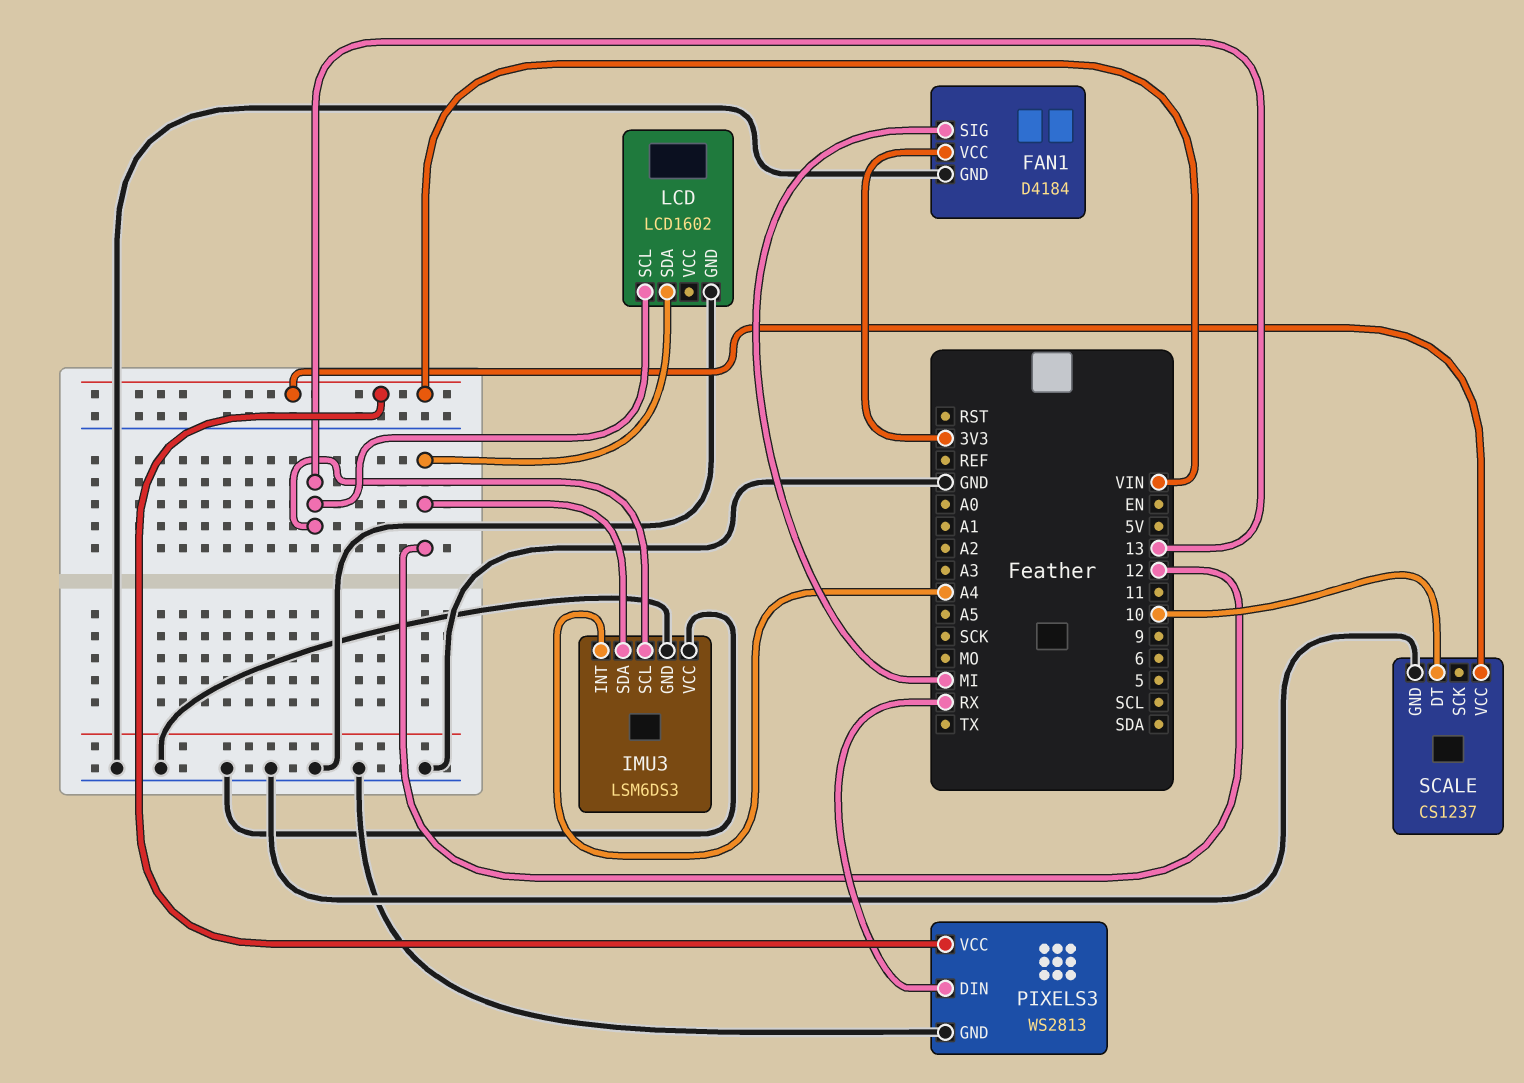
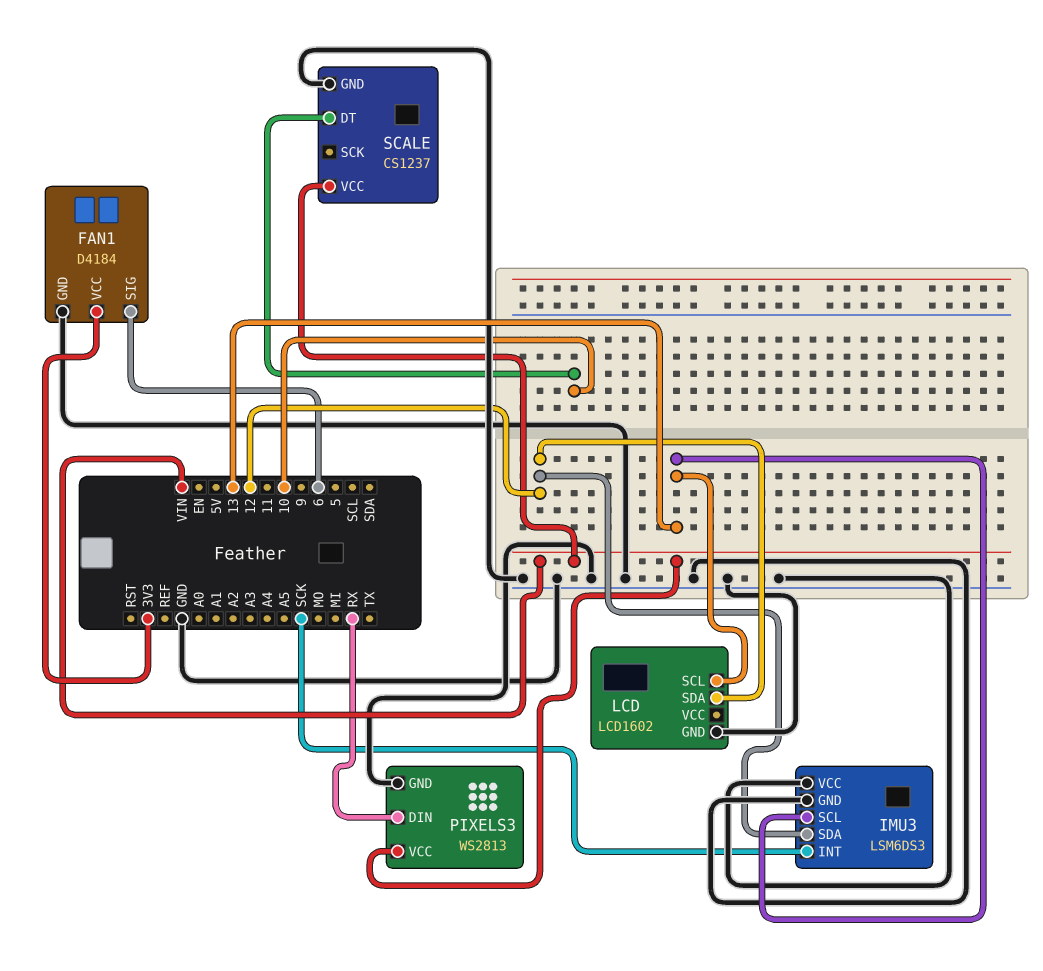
FAN1 pin SIG: MI -> 6
IMU3 pin INT: A4 -> SCK

